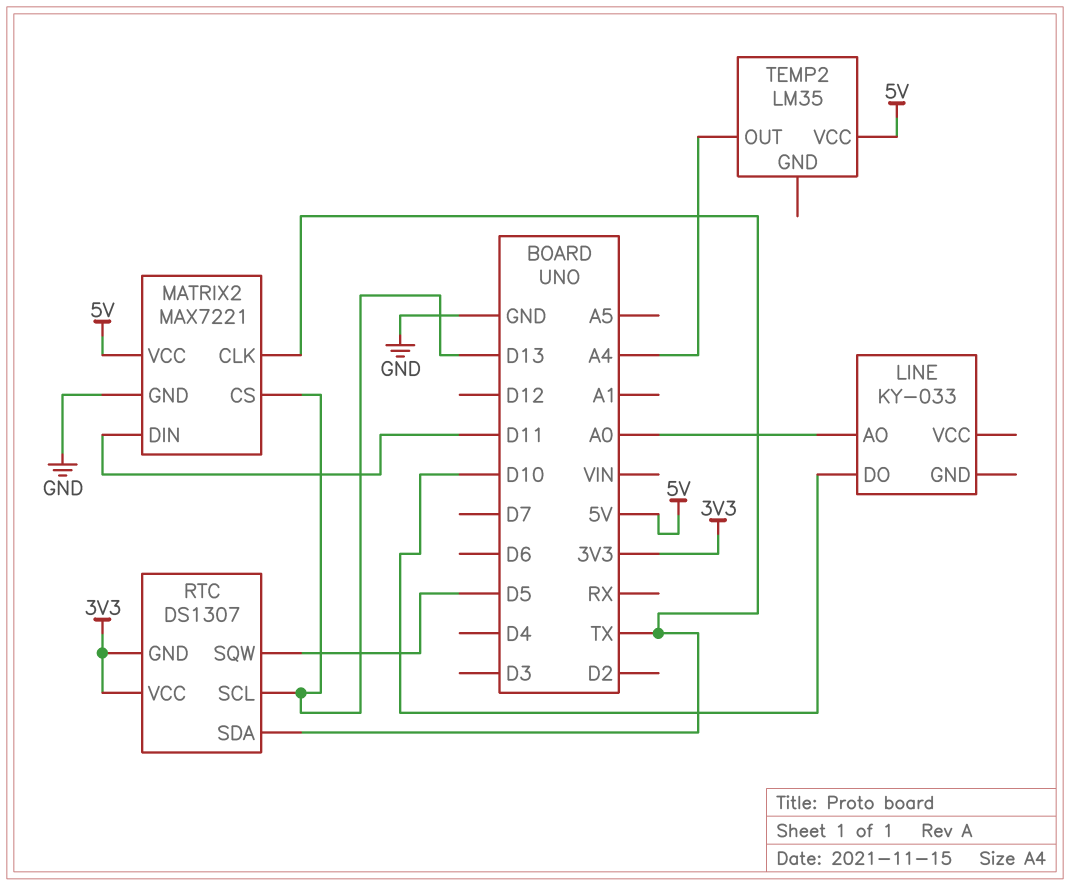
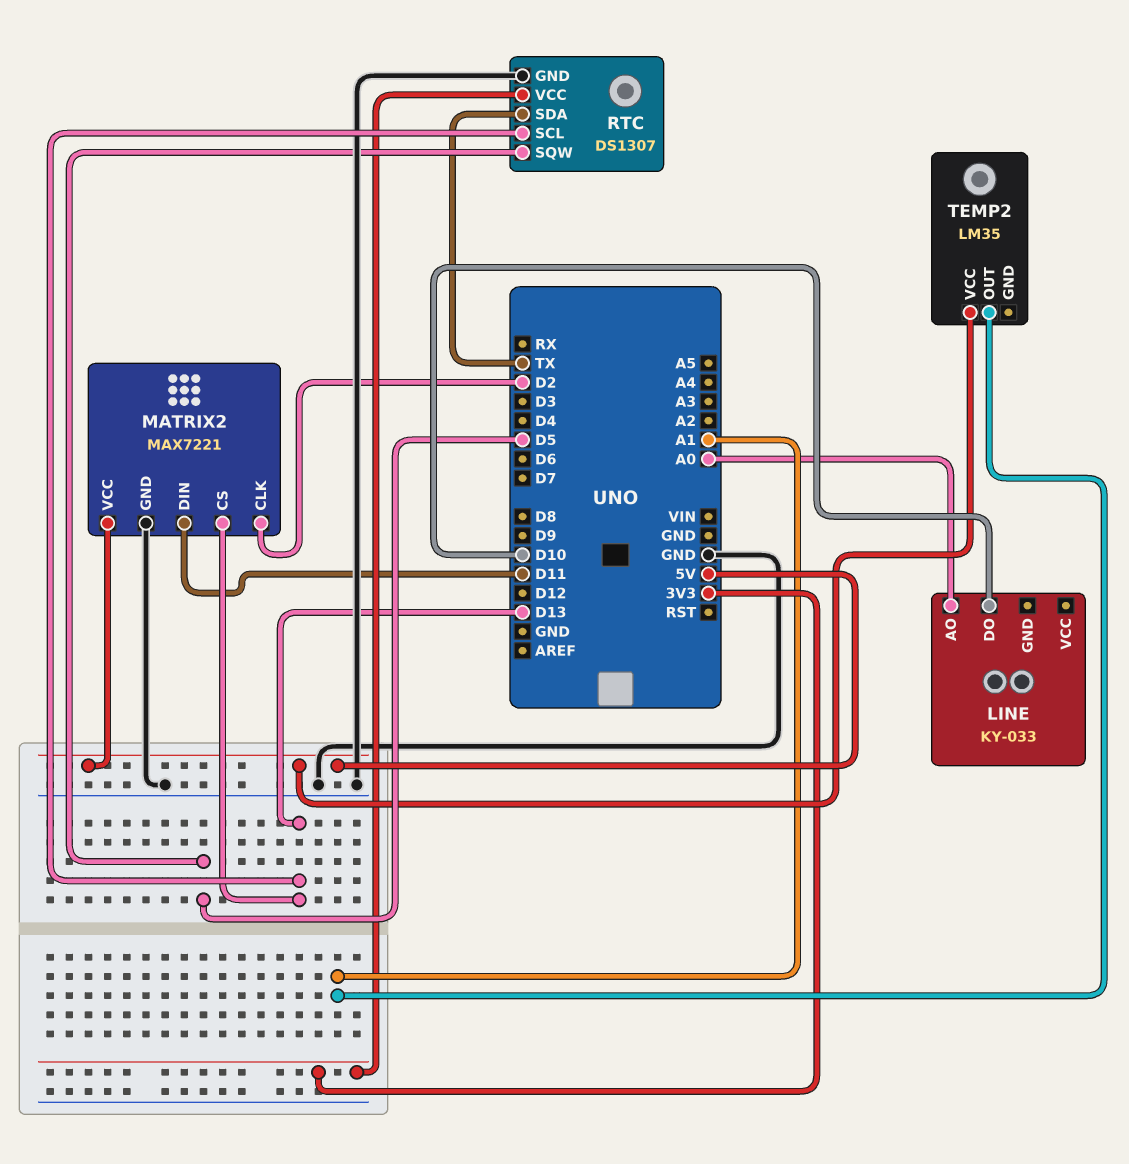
MATRIX2 pin CLK: TX -> D2
RTC pin GND: 3V3 -> GND
TEMP2 pin OUT: A4 -> A1

